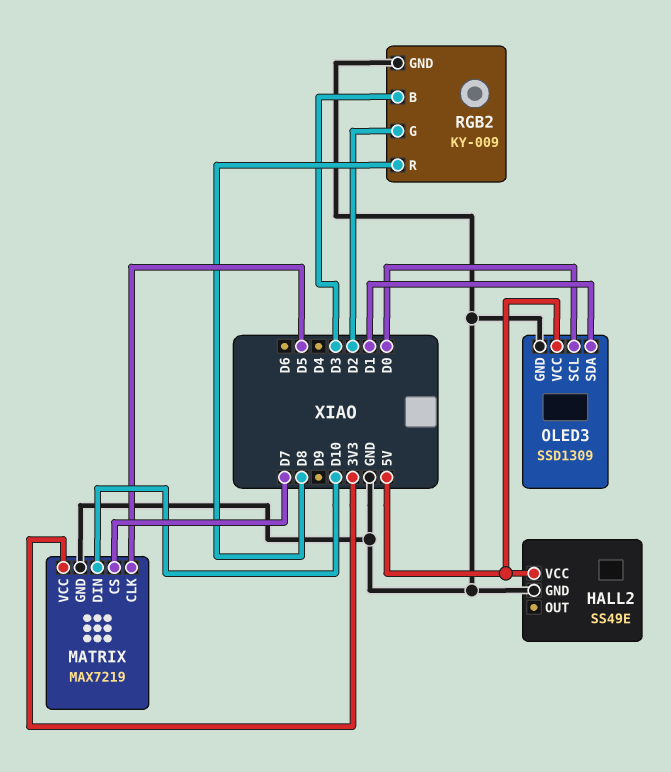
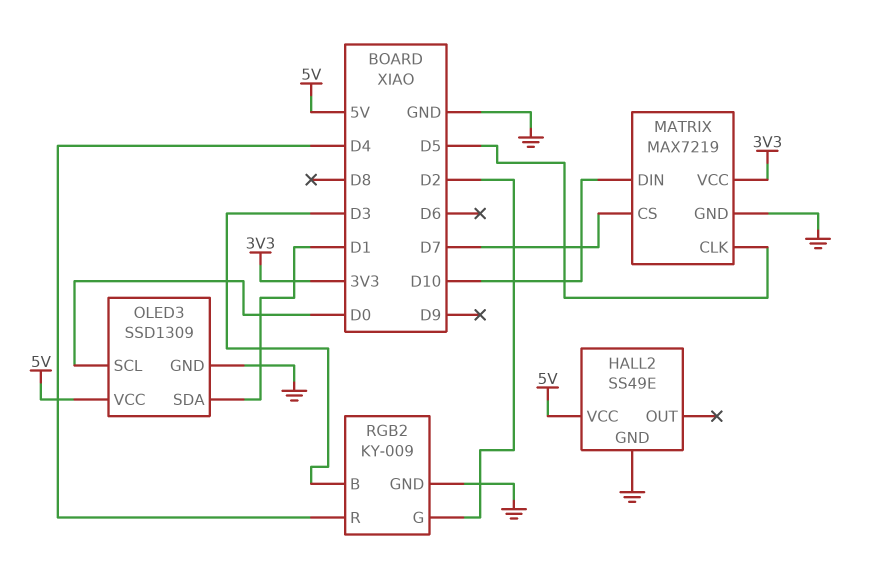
RGB2 pin R: D8 -> D4

